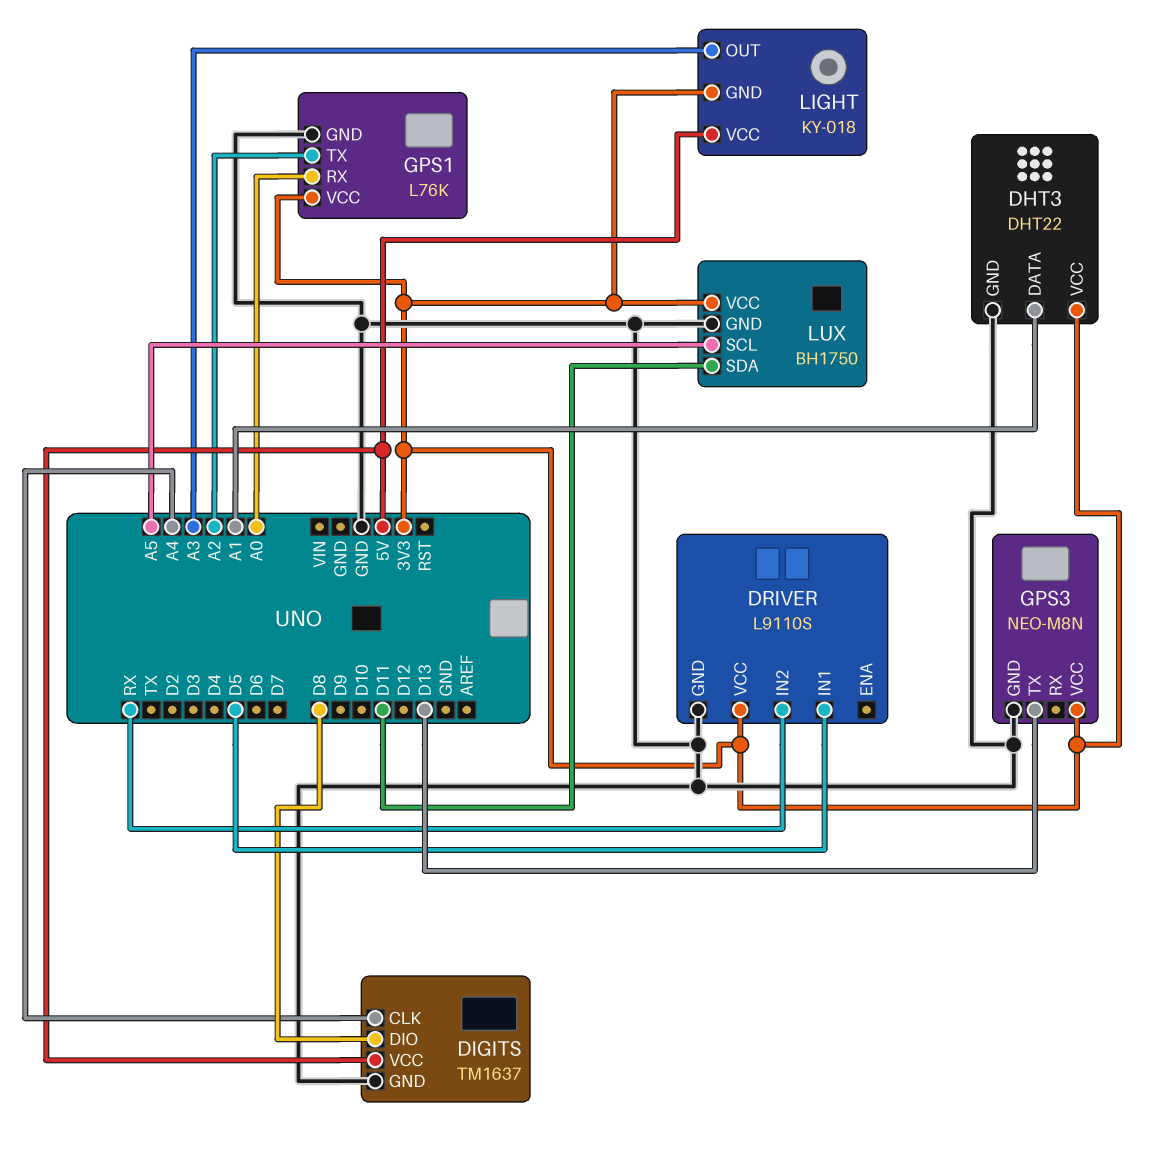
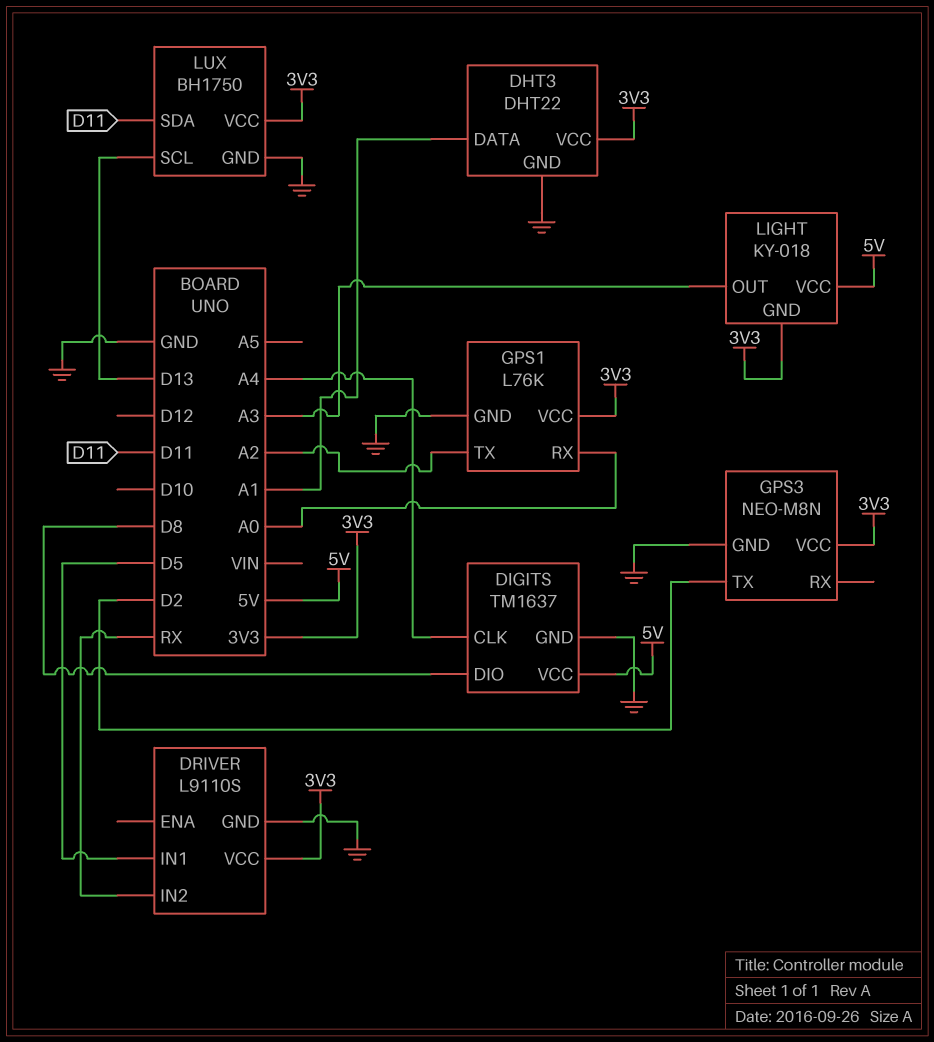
GPS3 pin TX: D13 -> D2
LUX pin SCL: A5 -> D13

